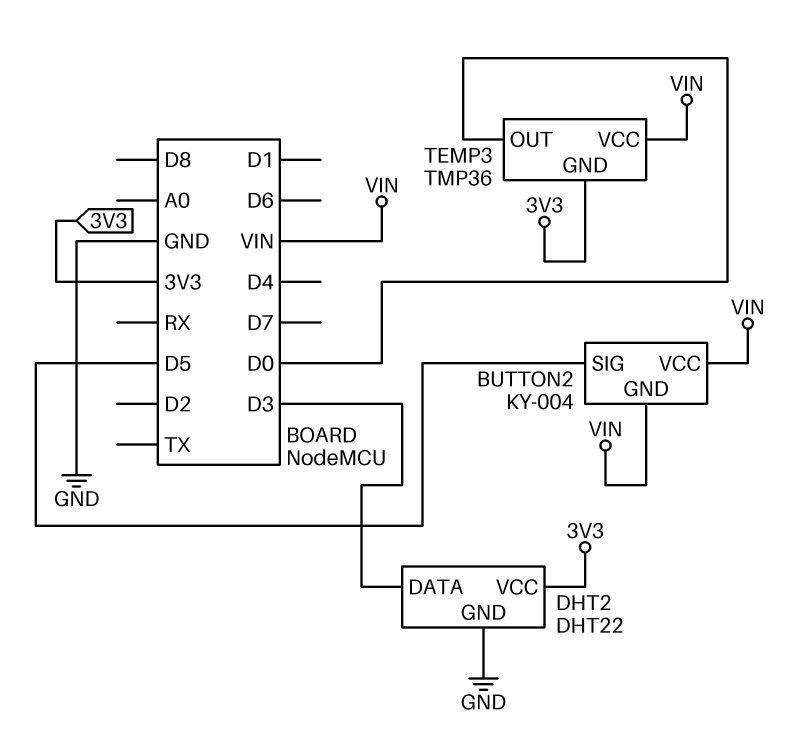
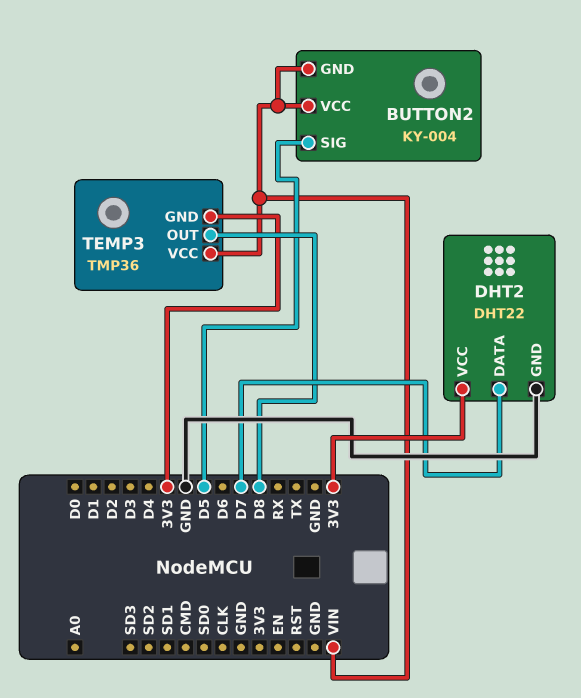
DHT2 pin DATA: D3 -> D7
TEMP3 pin OUT: D0 -> D8

